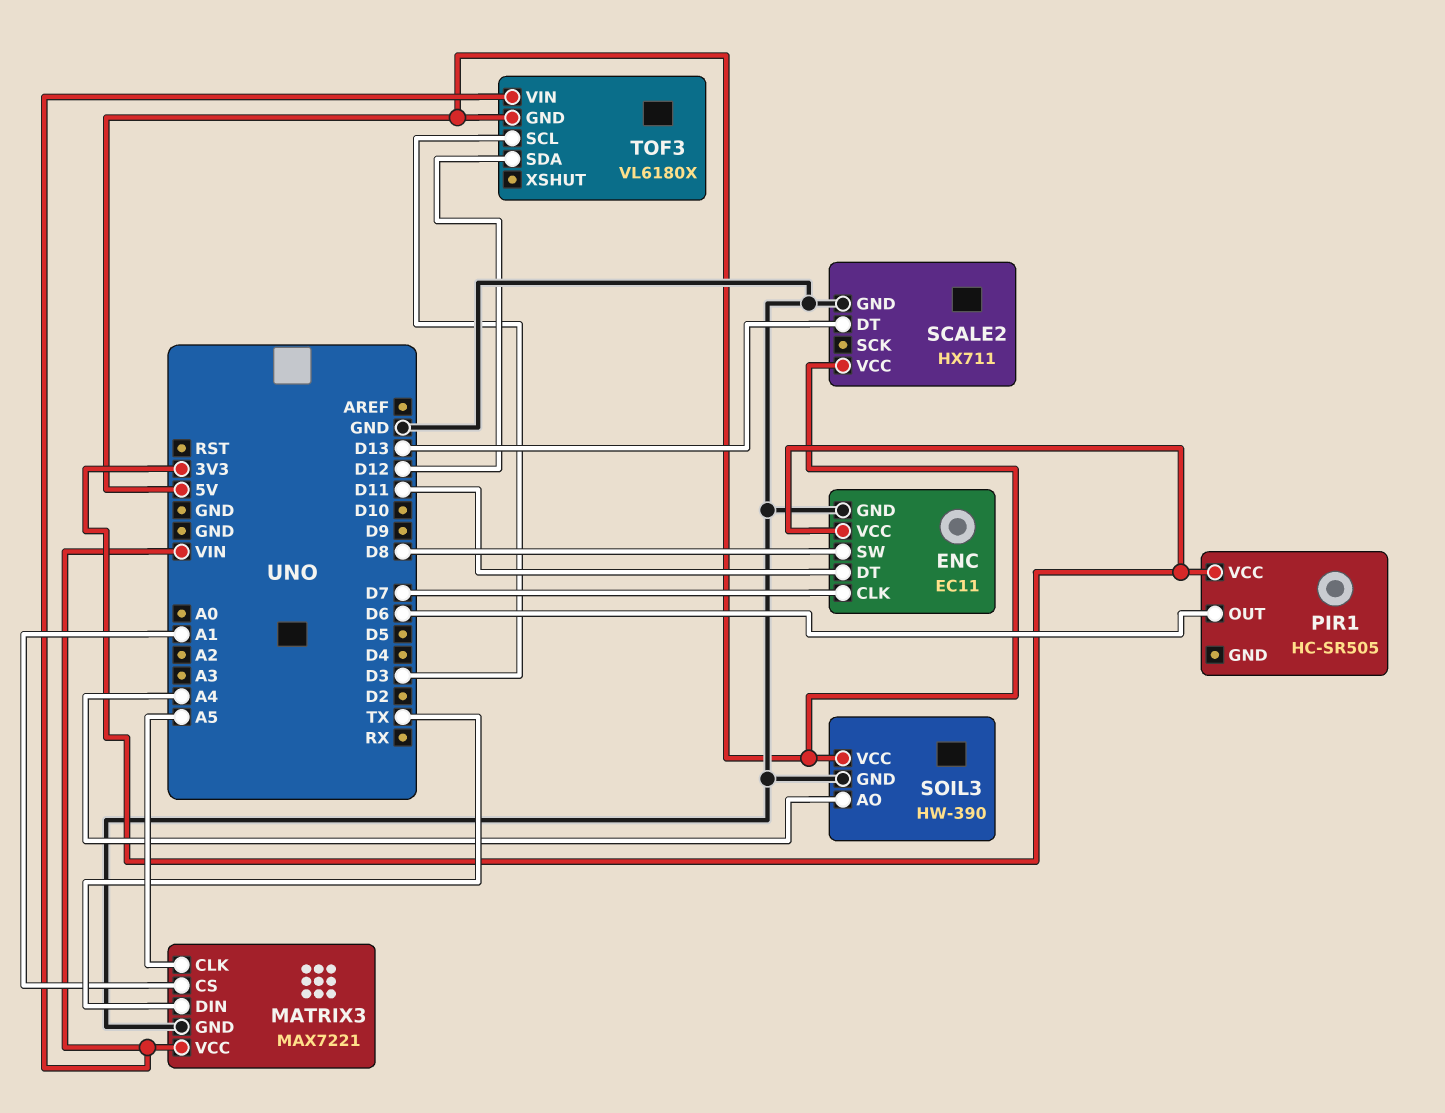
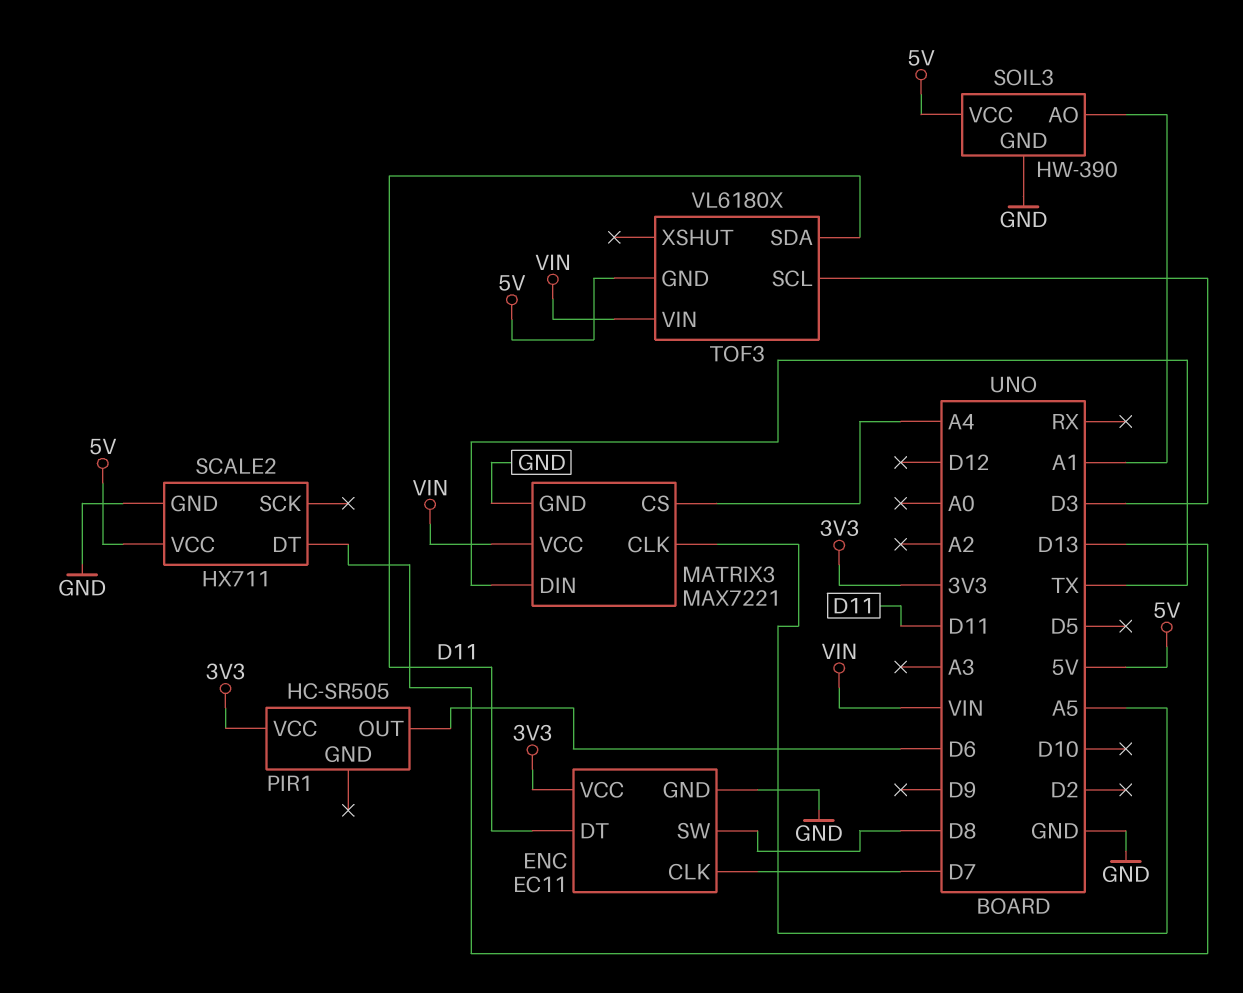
MATRIX3 pin CS: A1 -> A4
SOIL3 pin AO: A4 -> A1
TOF3 pin SDA: D12 -> D11

